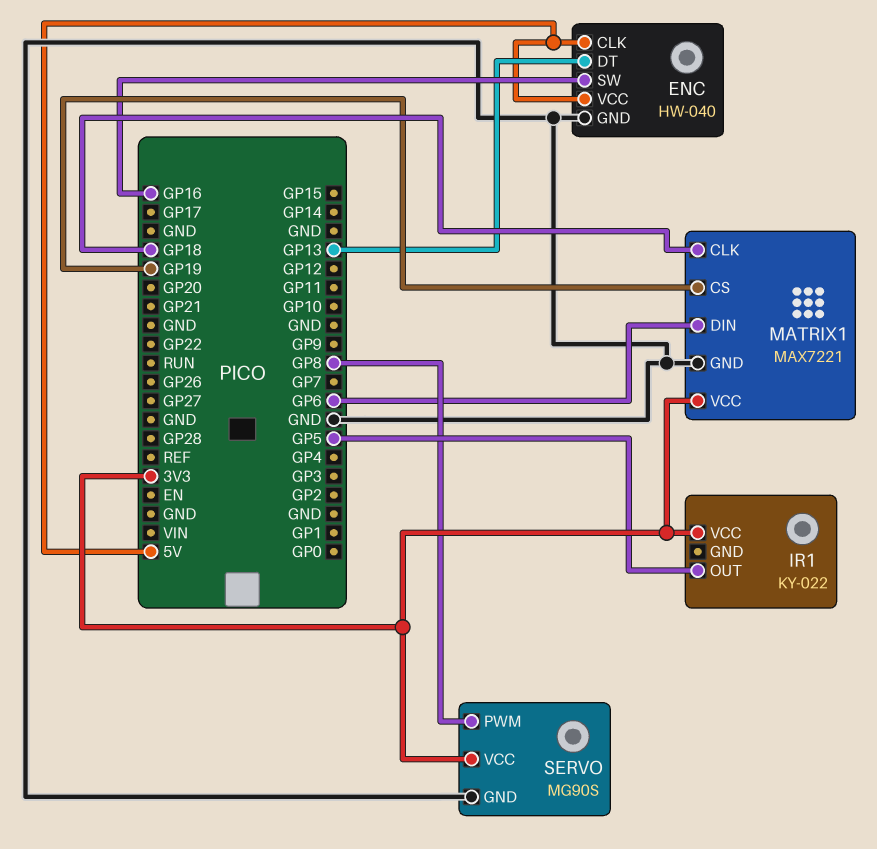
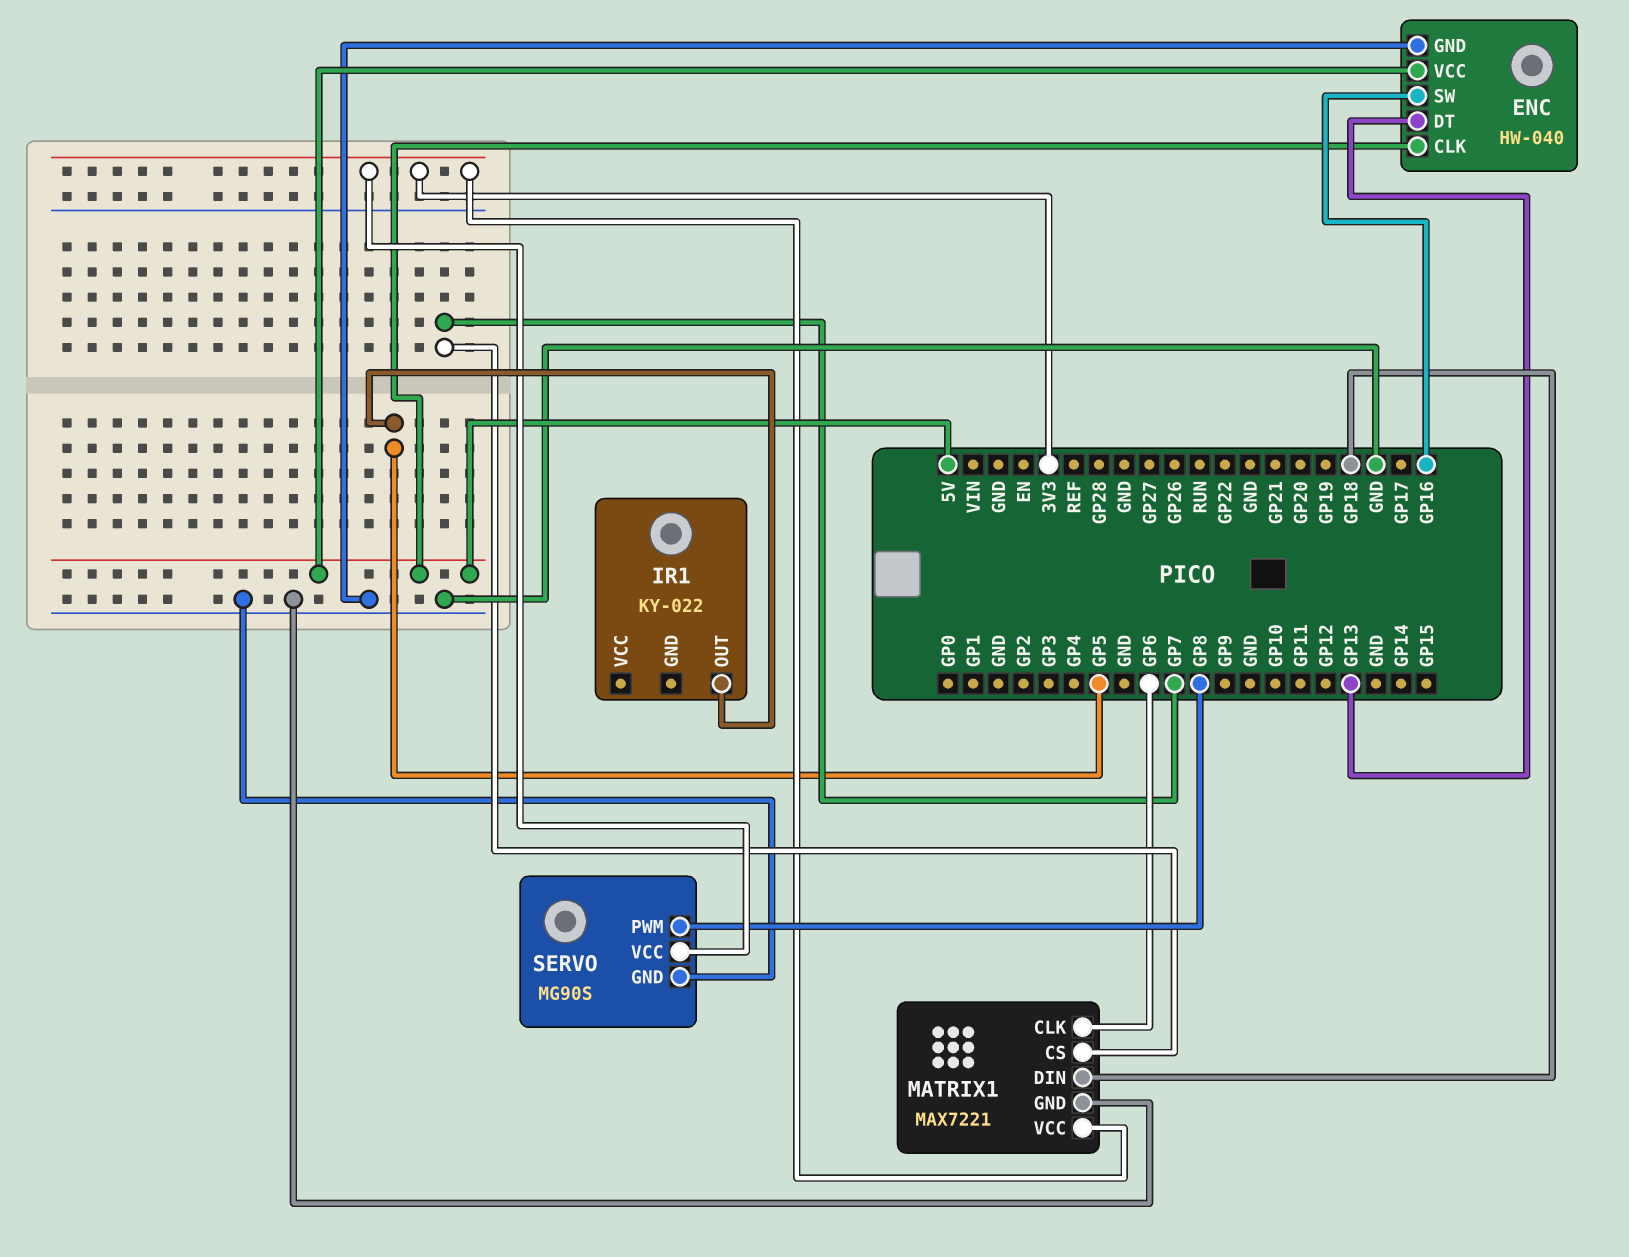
IR1 pin VCC: 3V3 -> none
MATRIX1 pin CLK: GP18 -> GP6
MATRIX1 pin CS: GP19 -> GP7
MATRIX1 pin DIN: GP6 -> GP18

